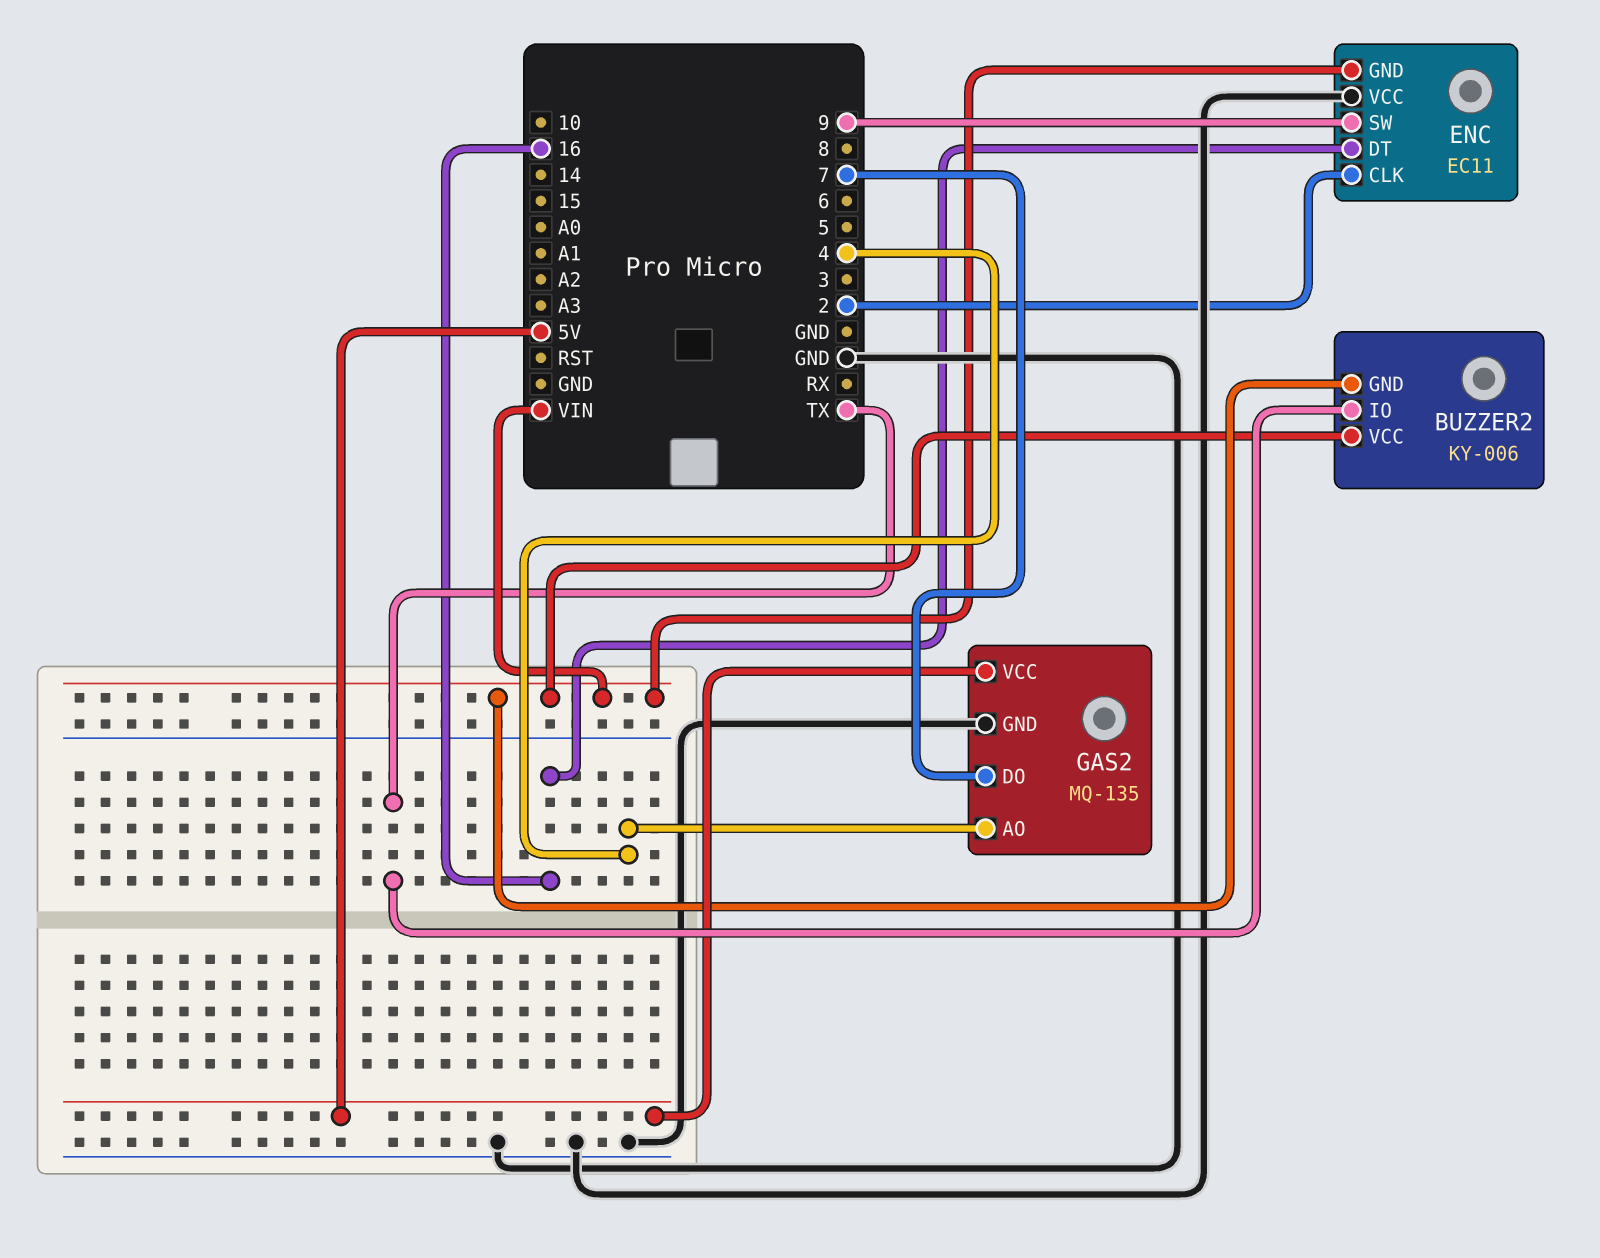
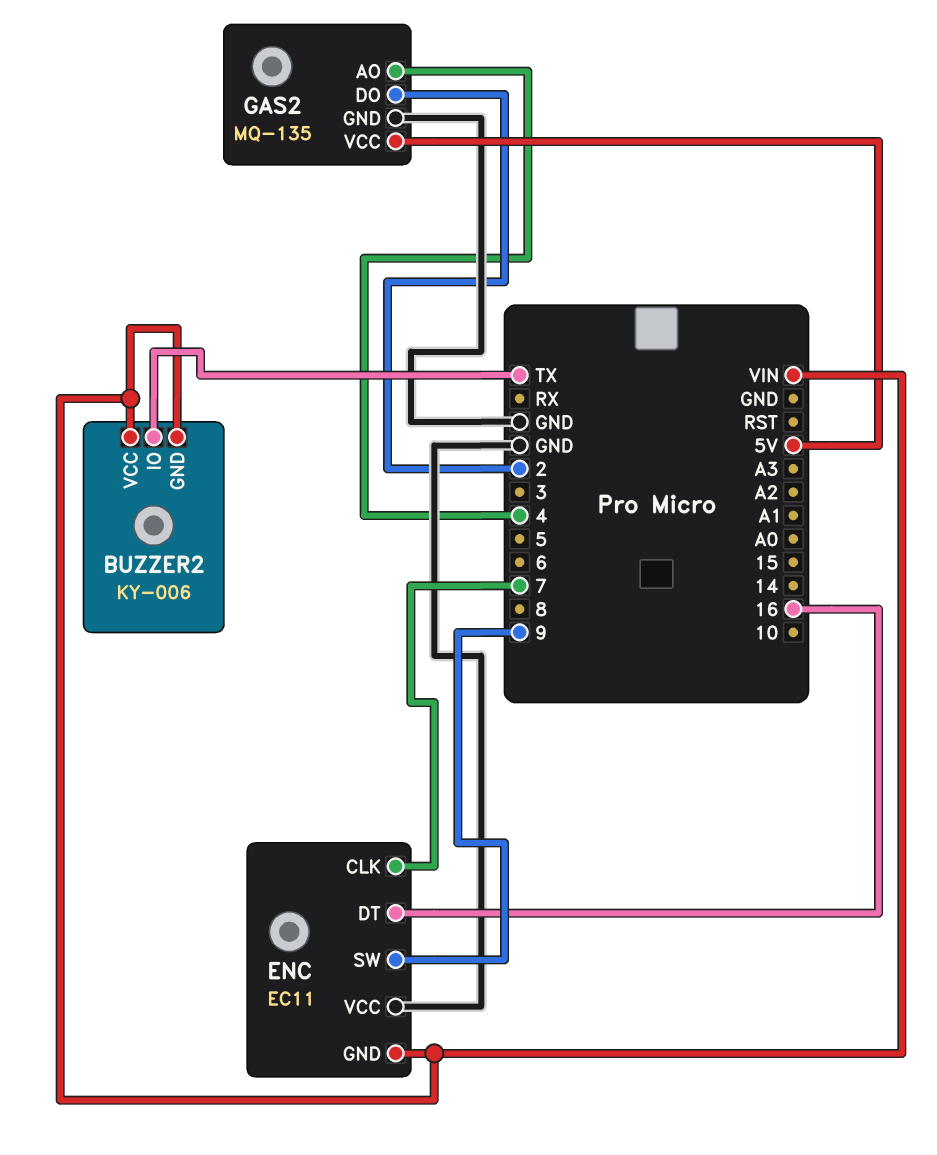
ENC pin CLK: 2 -> 7
GAS2 pin DO: 7 -> 2

